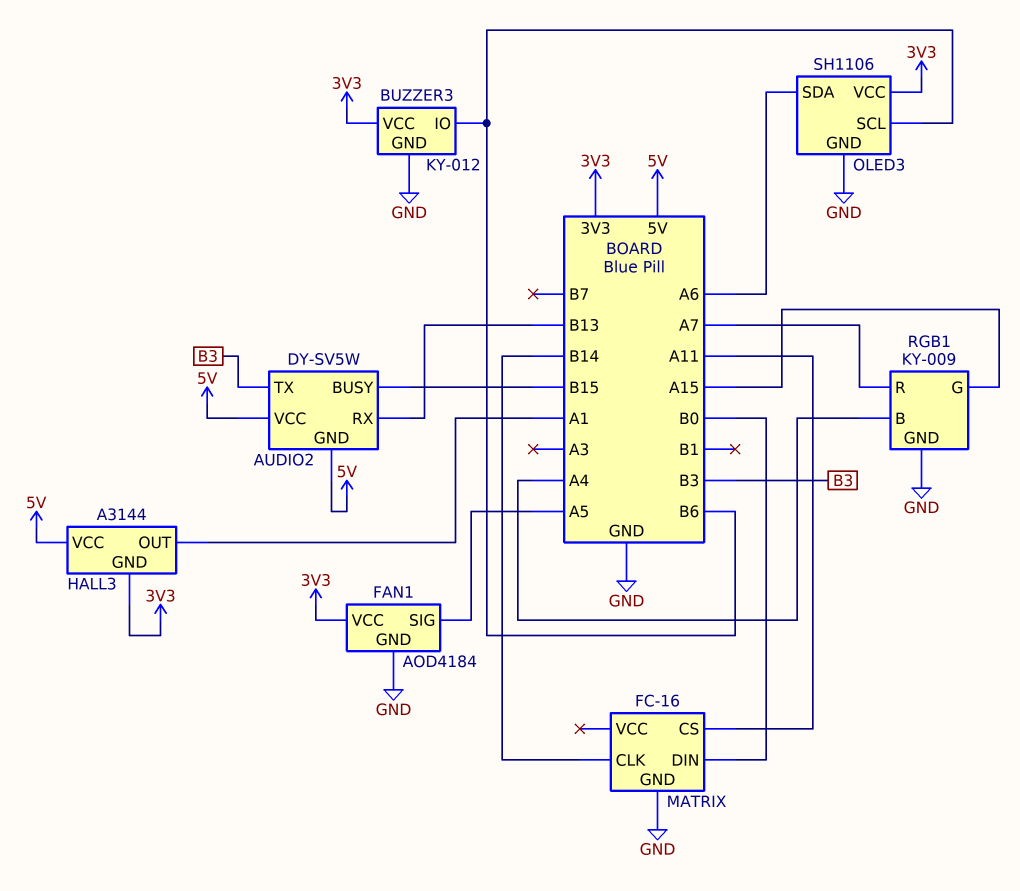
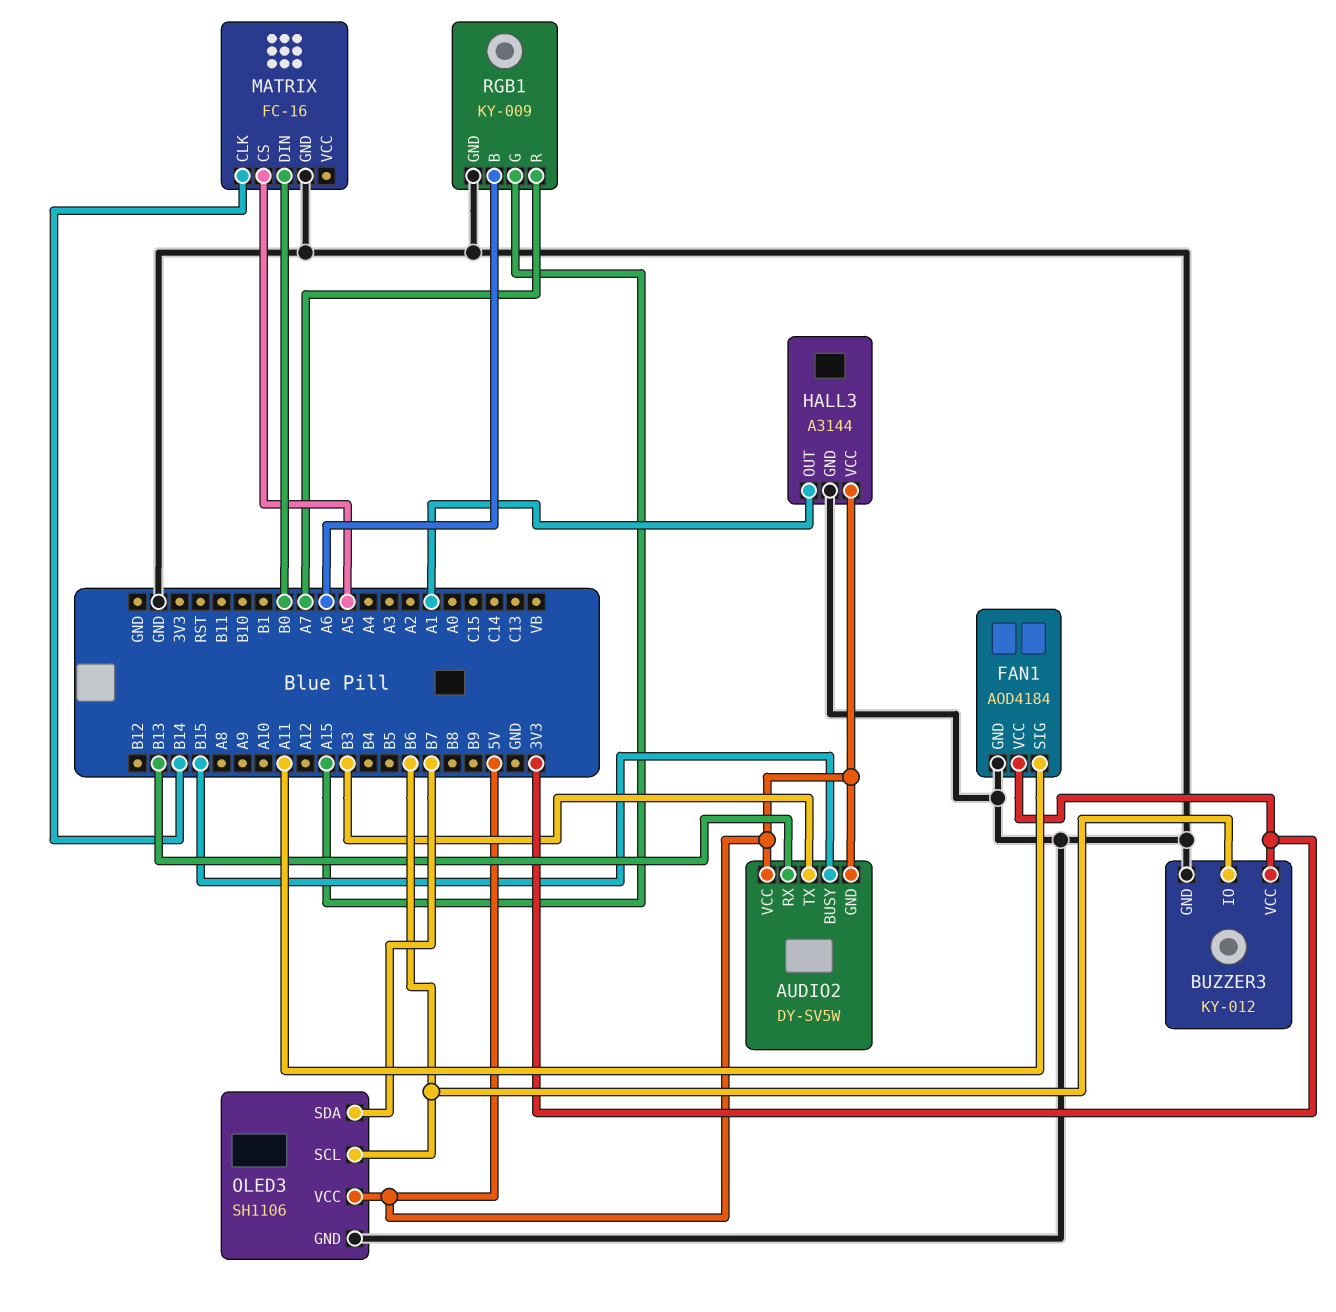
FAN1 pin SIG: A5 -> A11
HALL3 pin GND: 3V3 -> GND
MATRIX pin CS: A11 -> A5
OLED3 pin SDA: A6 -> B7
OLED3 pin VCC: 3V3 -> 5V
RGB1 pin B: A4 -> A6

